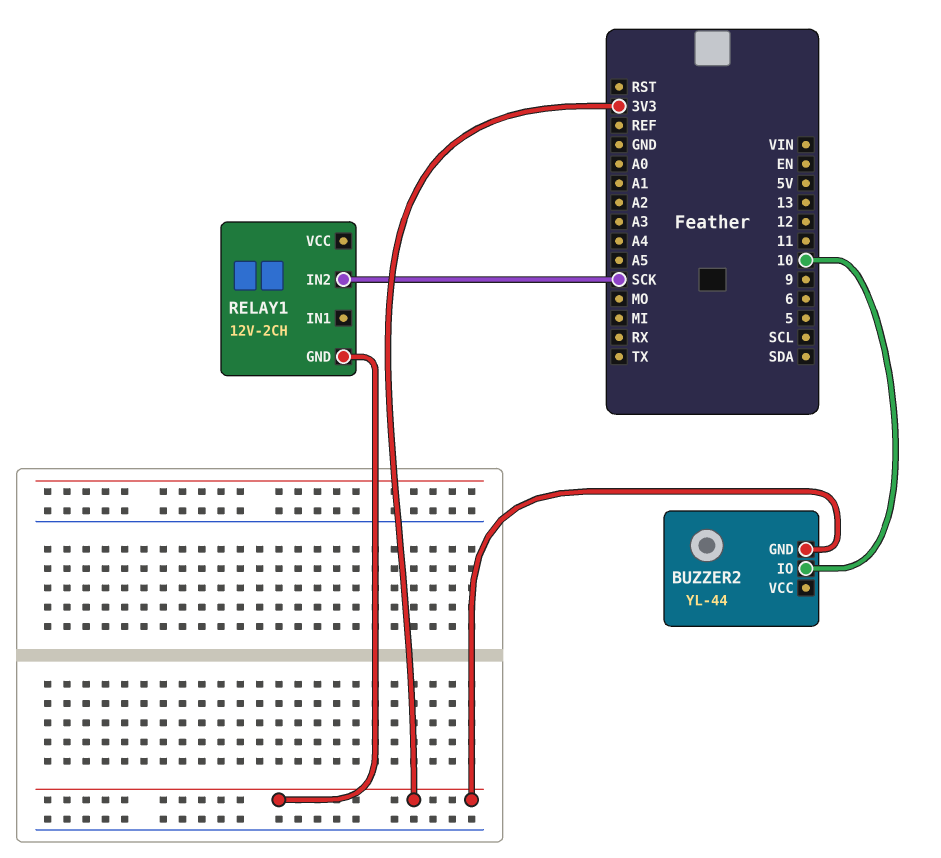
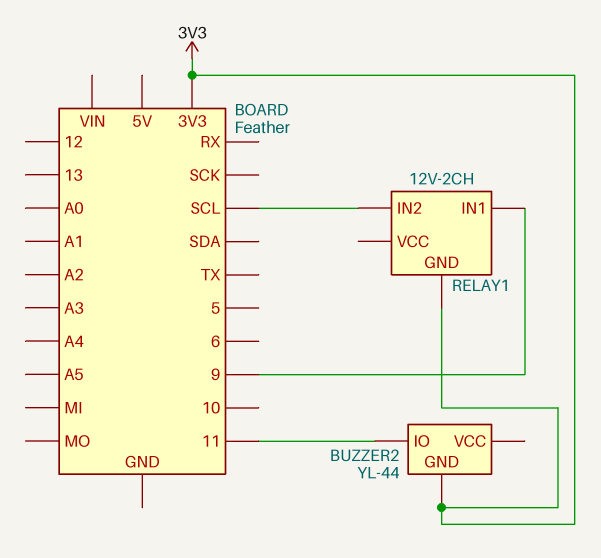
BUZZER2 pin IO: 10 -> 11
RELAY1 pin IN1: none -> 9
RELAY1 pin IN2: SCK -> SCL

